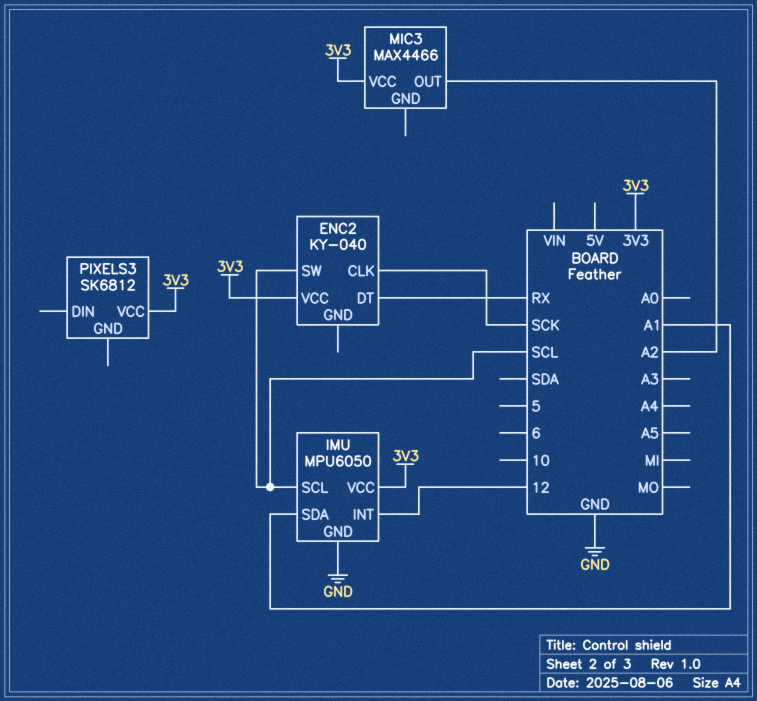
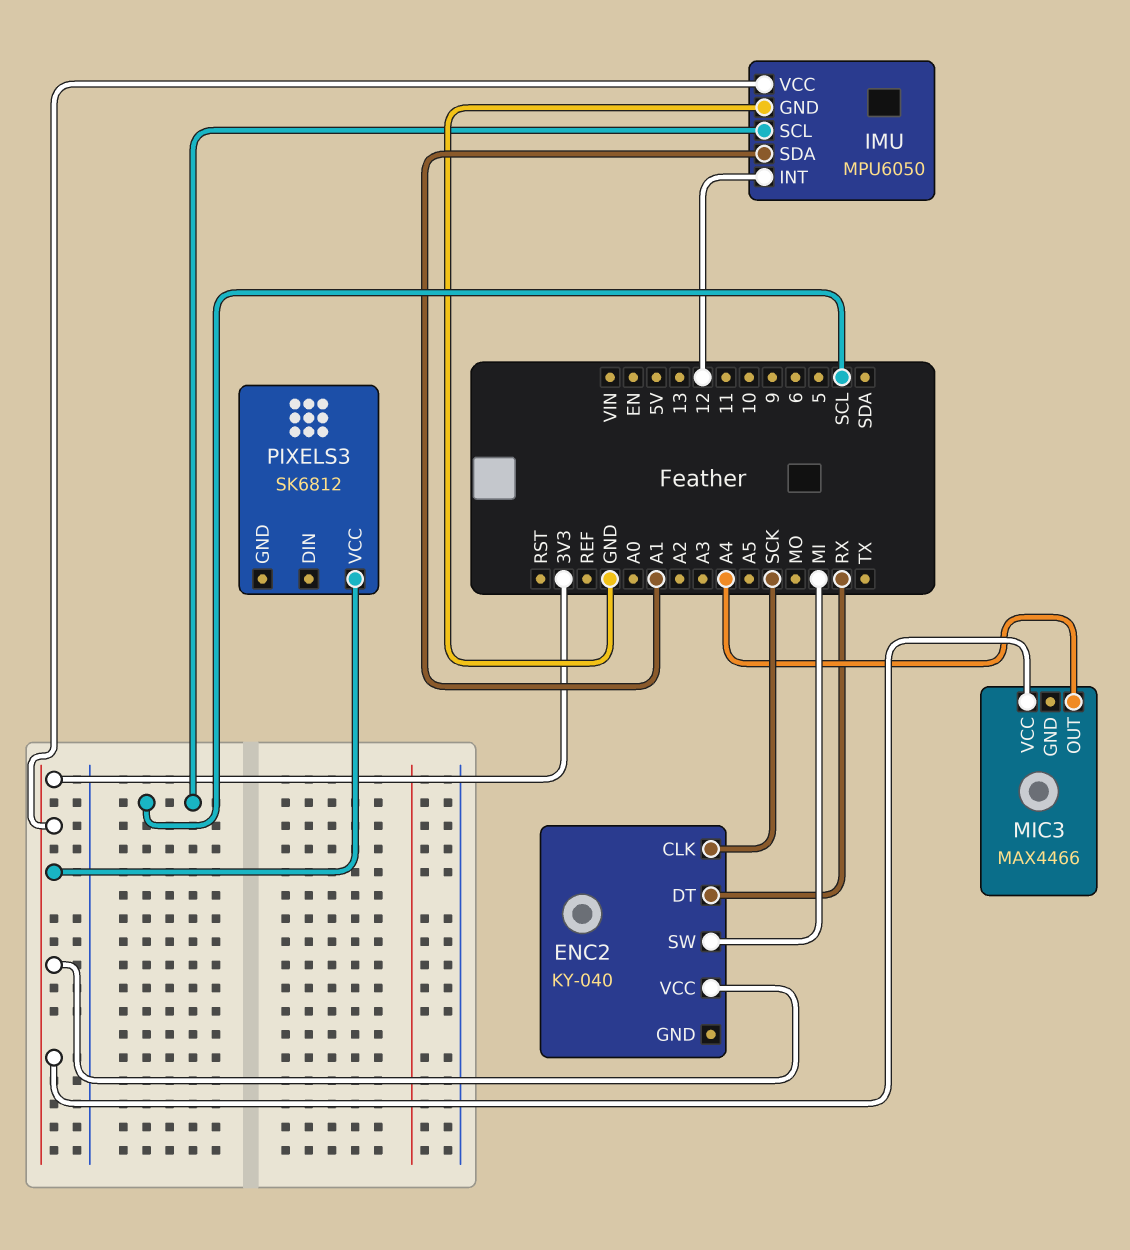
ENC2 pin SW: SCL -> MI
MIC3 pin OUT: A2 -> A4

